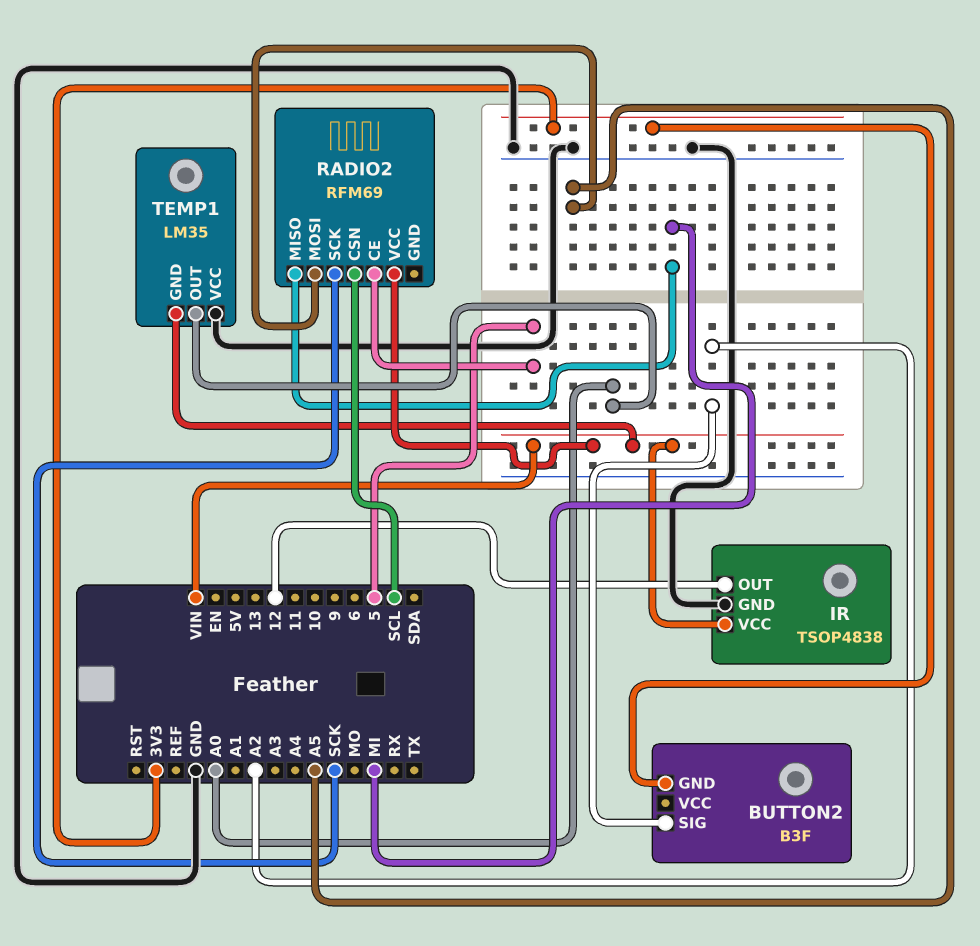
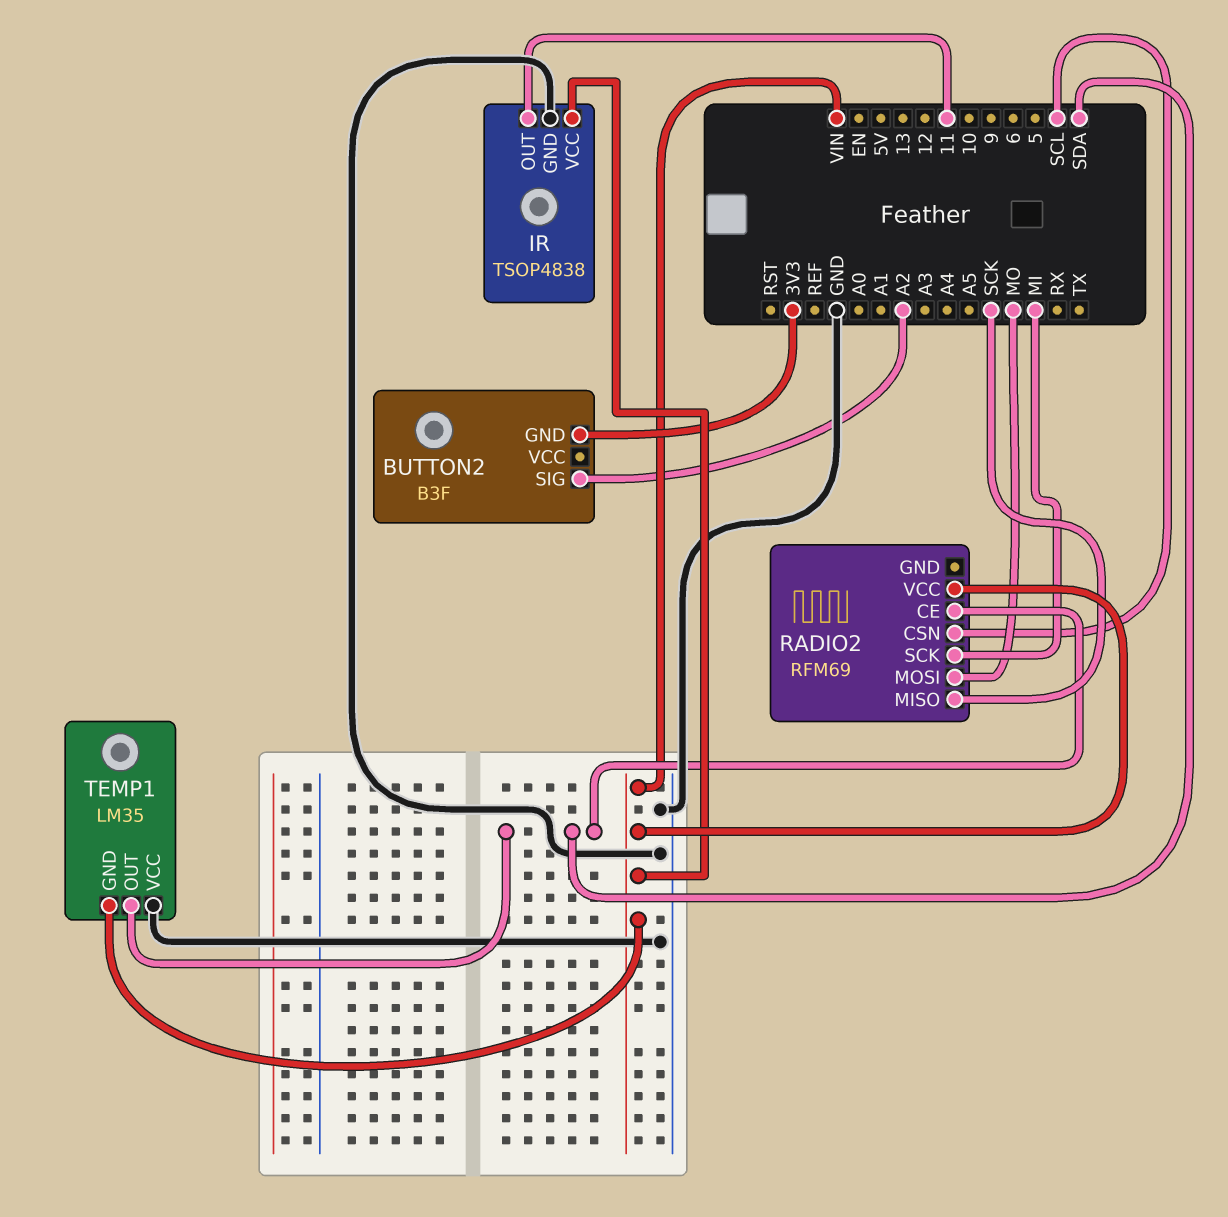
IR pin OUT: 12 -> 11
RADIO2 pin CE: 5 -> SDA
RADIO2 pin MISO: MI -> SCK
RADIO2 pin MOSI: A5 -> MO
RADIO2 pin SCK: SCK -> MI
TEMP1 pin OUT: A0 -> SDA

